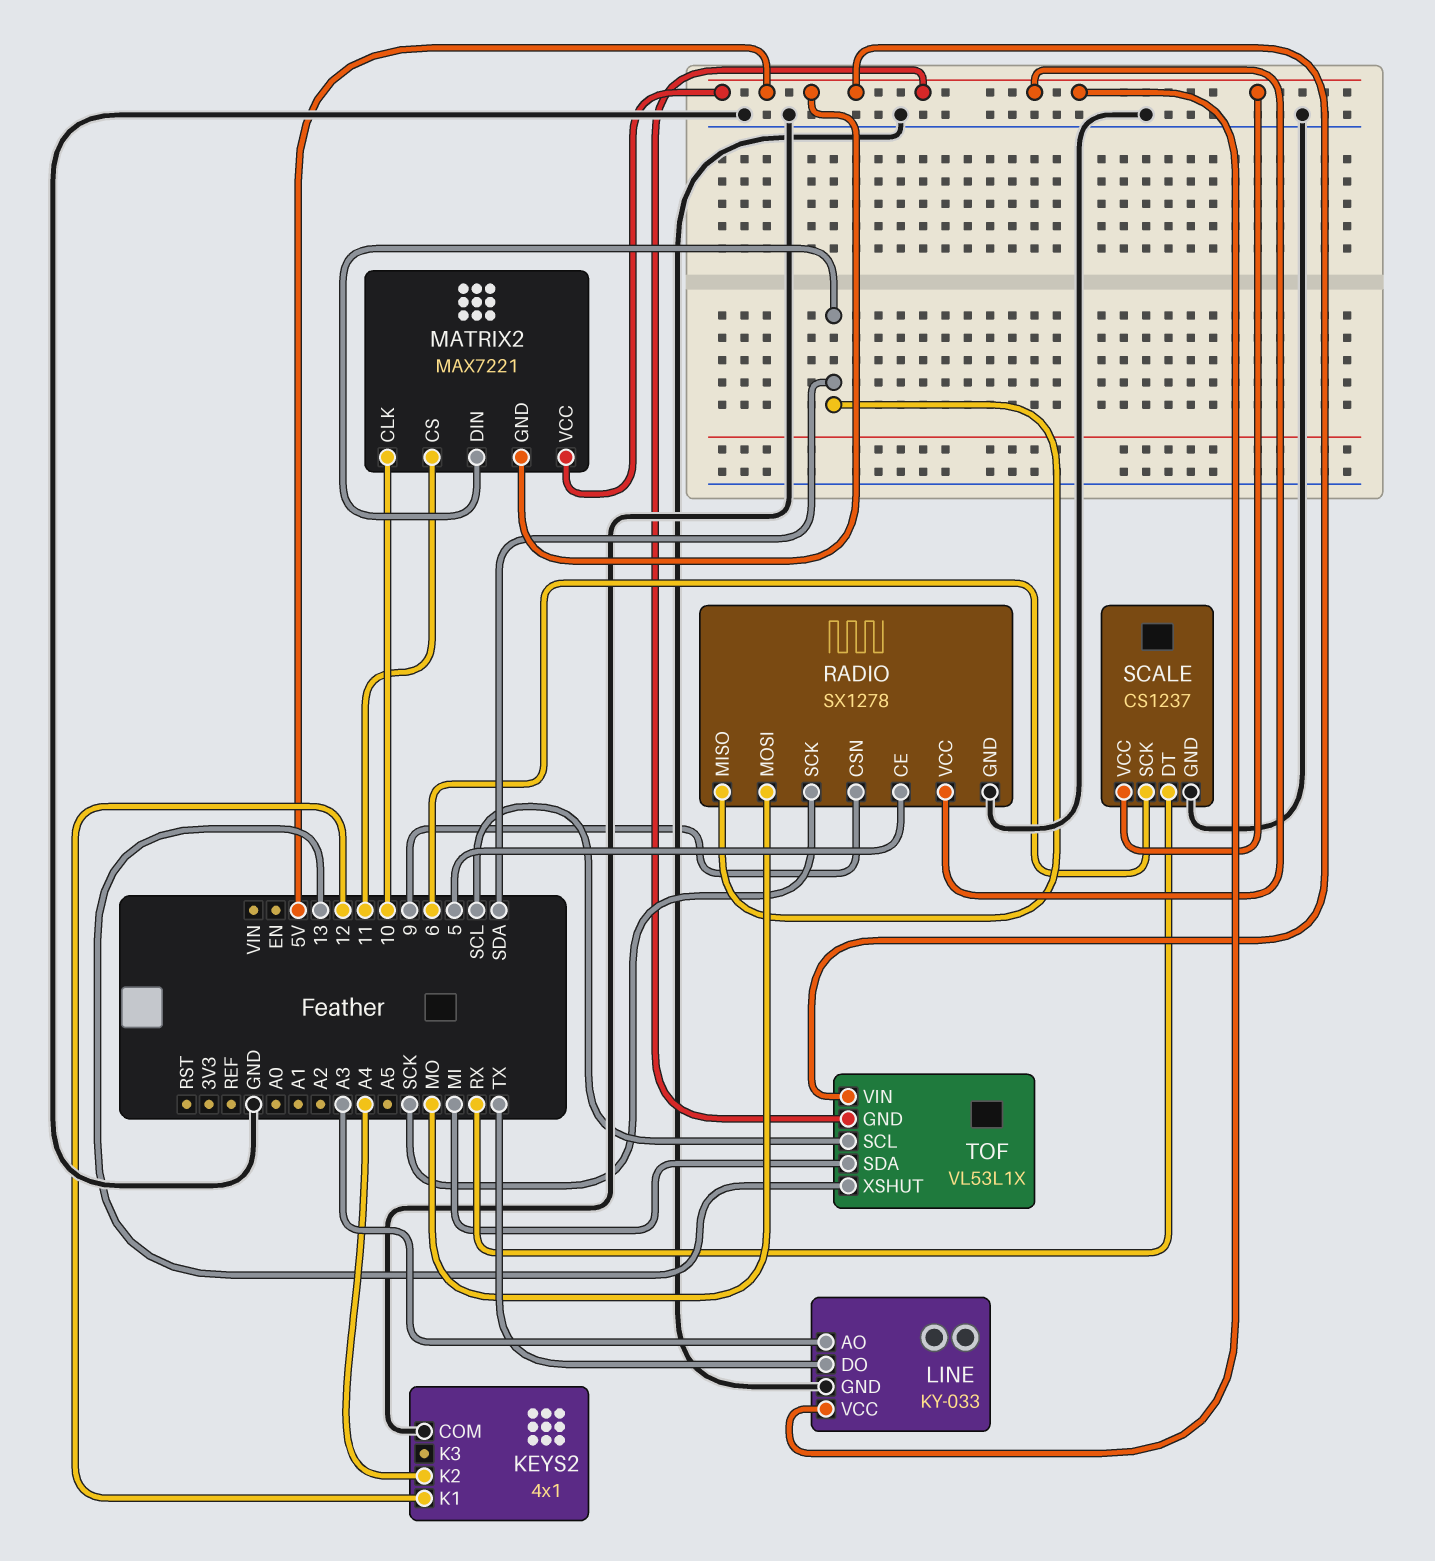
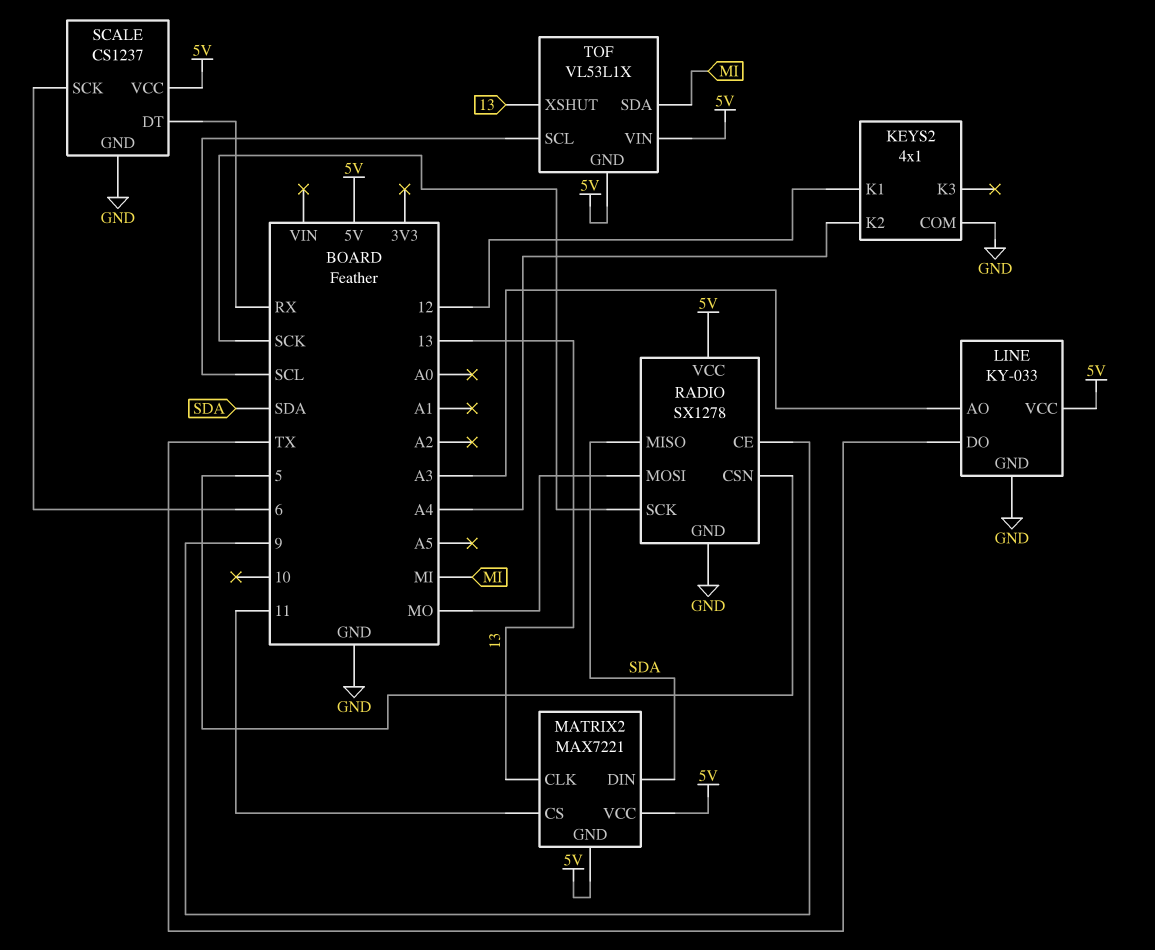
MATRIX2 pin CLK: 10 -> 13
RADIO pin CE: 5 -> 9
RADIO pin CSN: 9 -> 5

